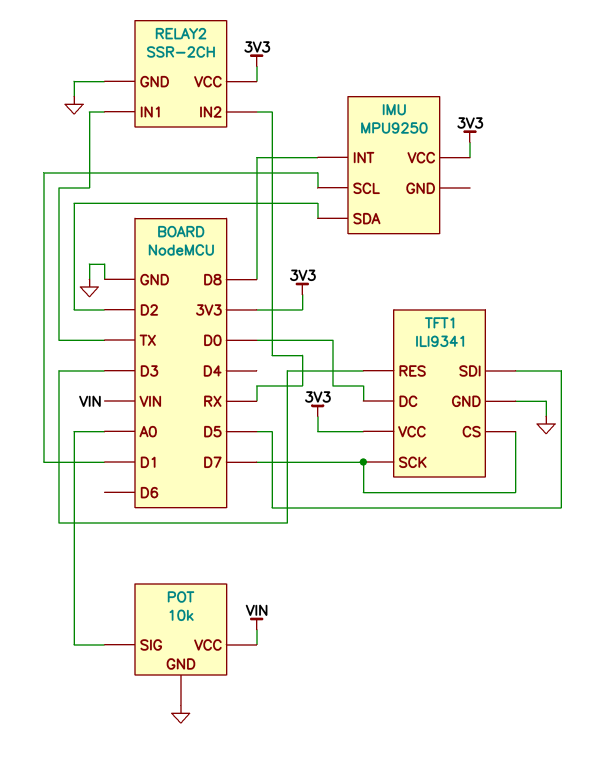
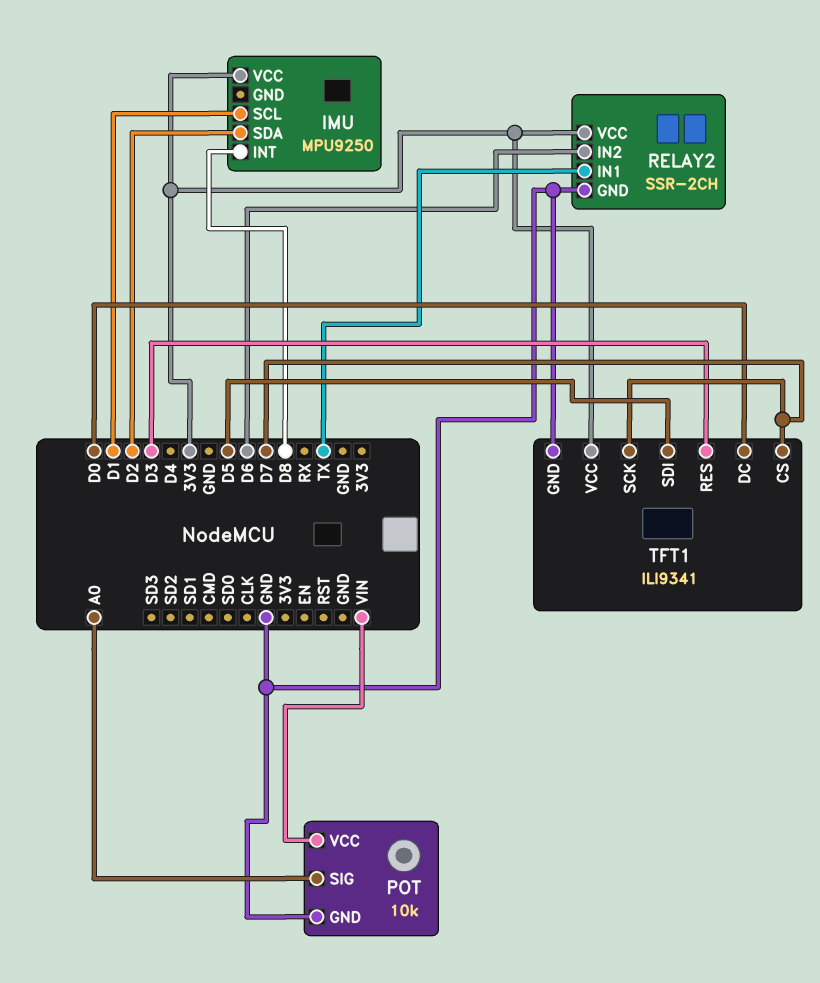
RELAY2 pin IN2: RX -> D6

